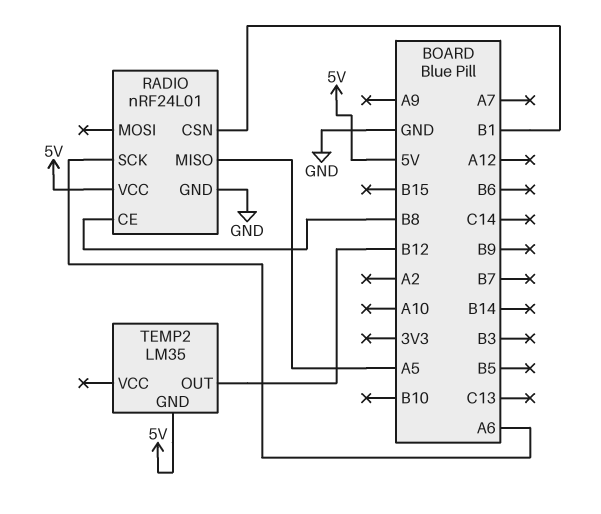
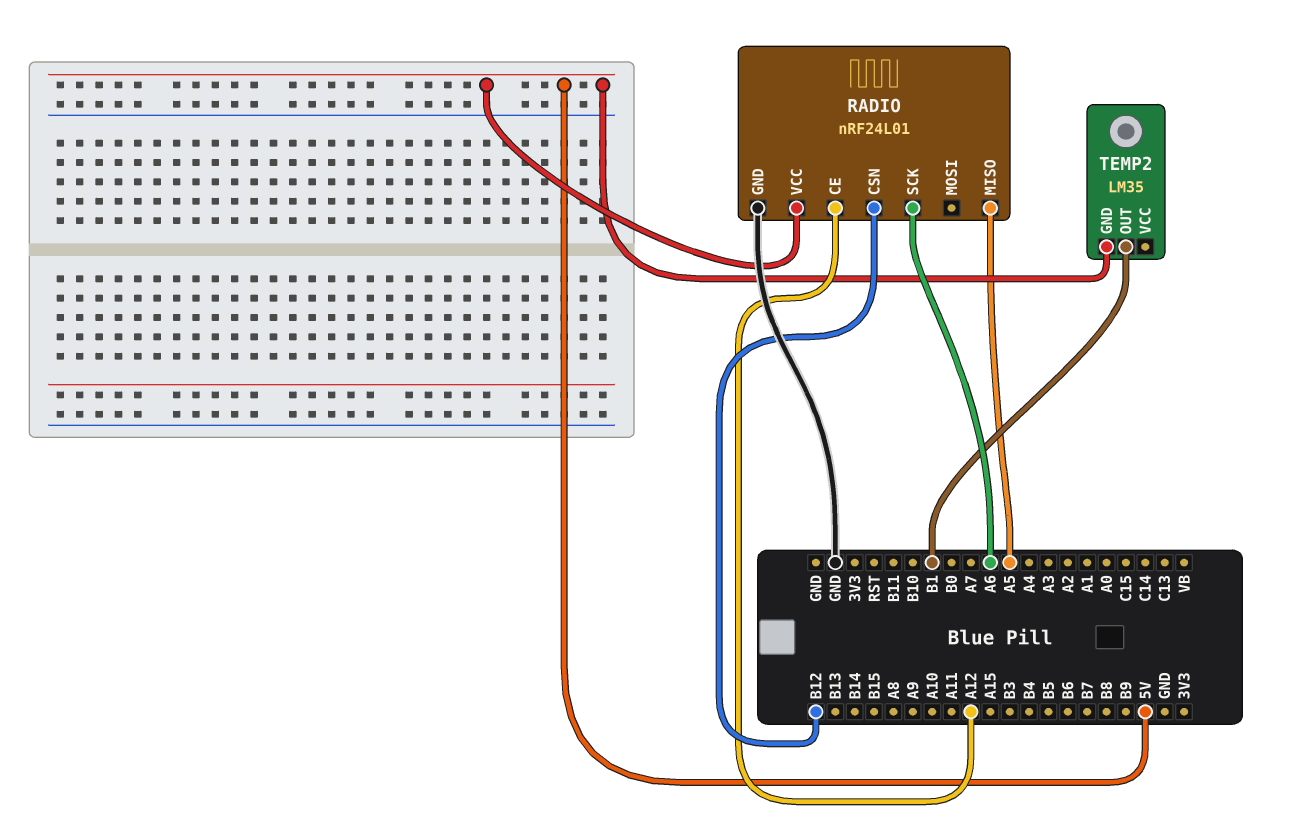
RADIO pin CE: B8 -> A12
RADIO pin CSN: B1 -> B12
TEMP2 pin OUT: B12 -> B1

